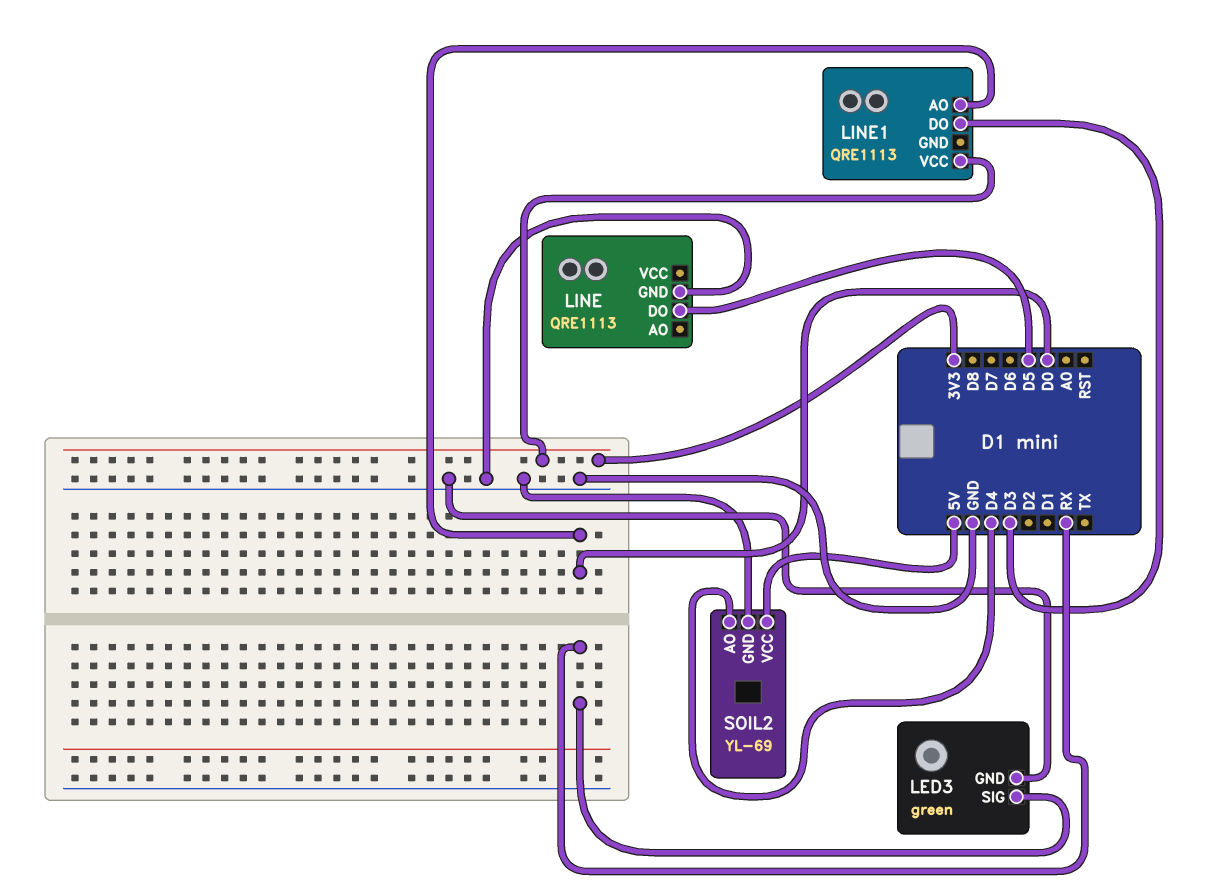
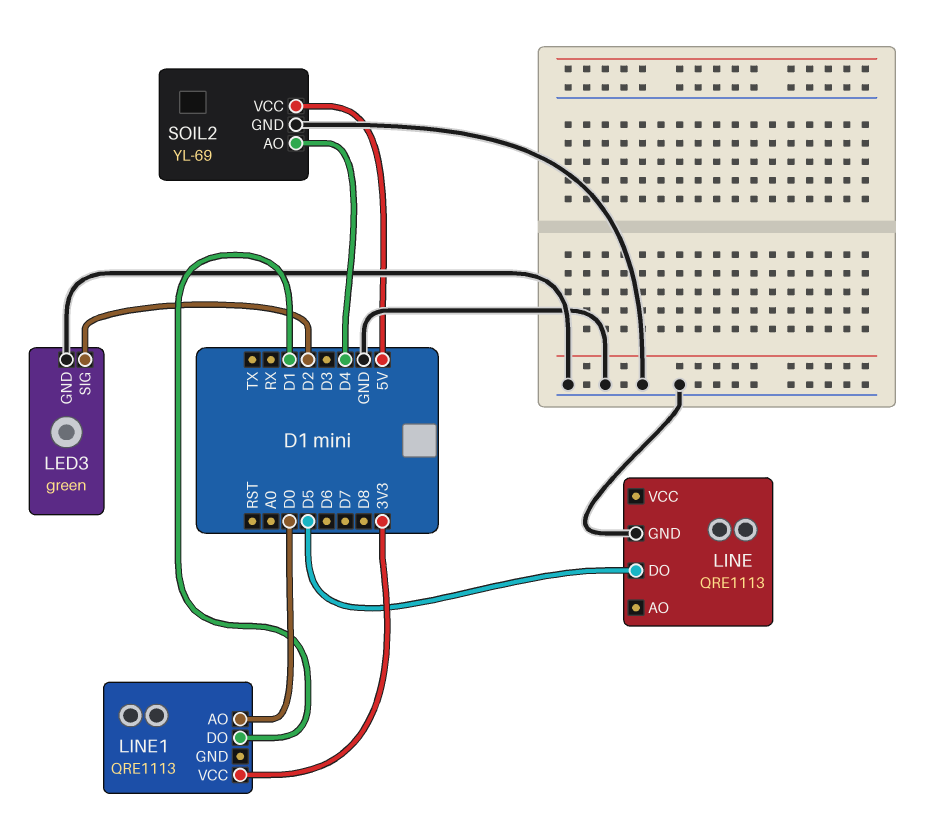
LED3 pin SIG: RX -> D2
LINE1 pin DO: D3 -> D1

